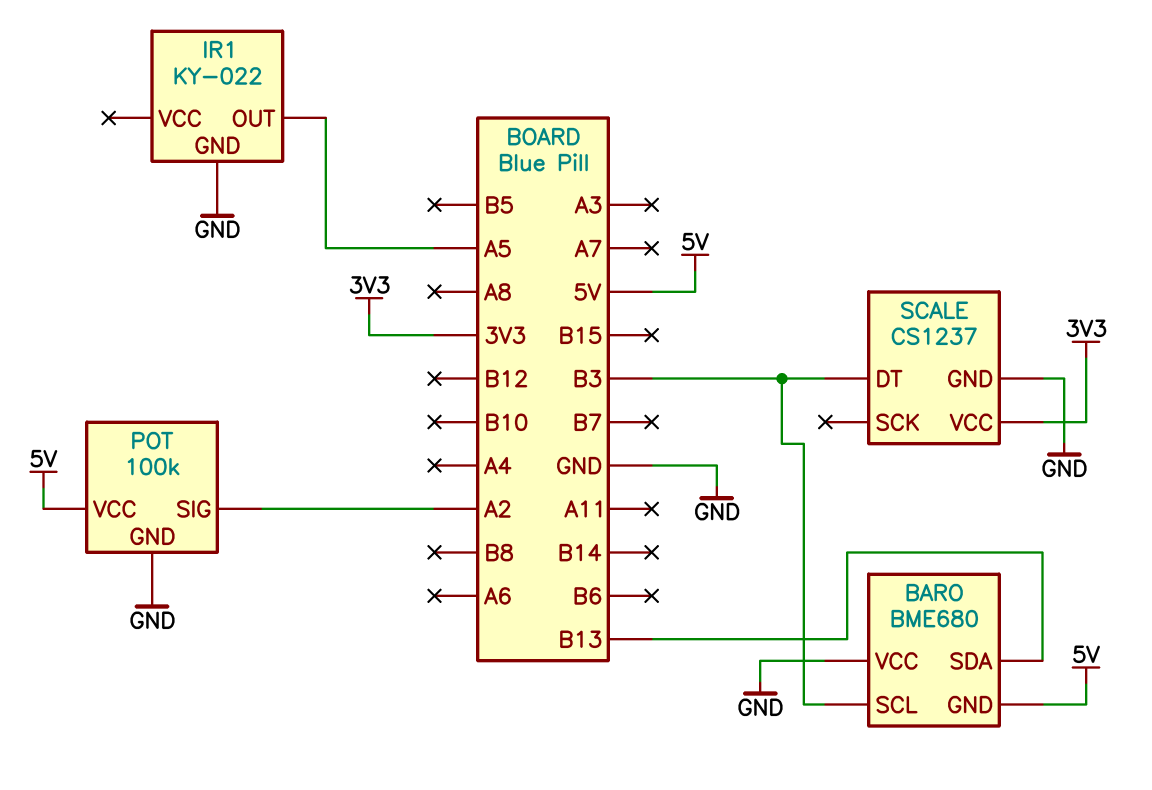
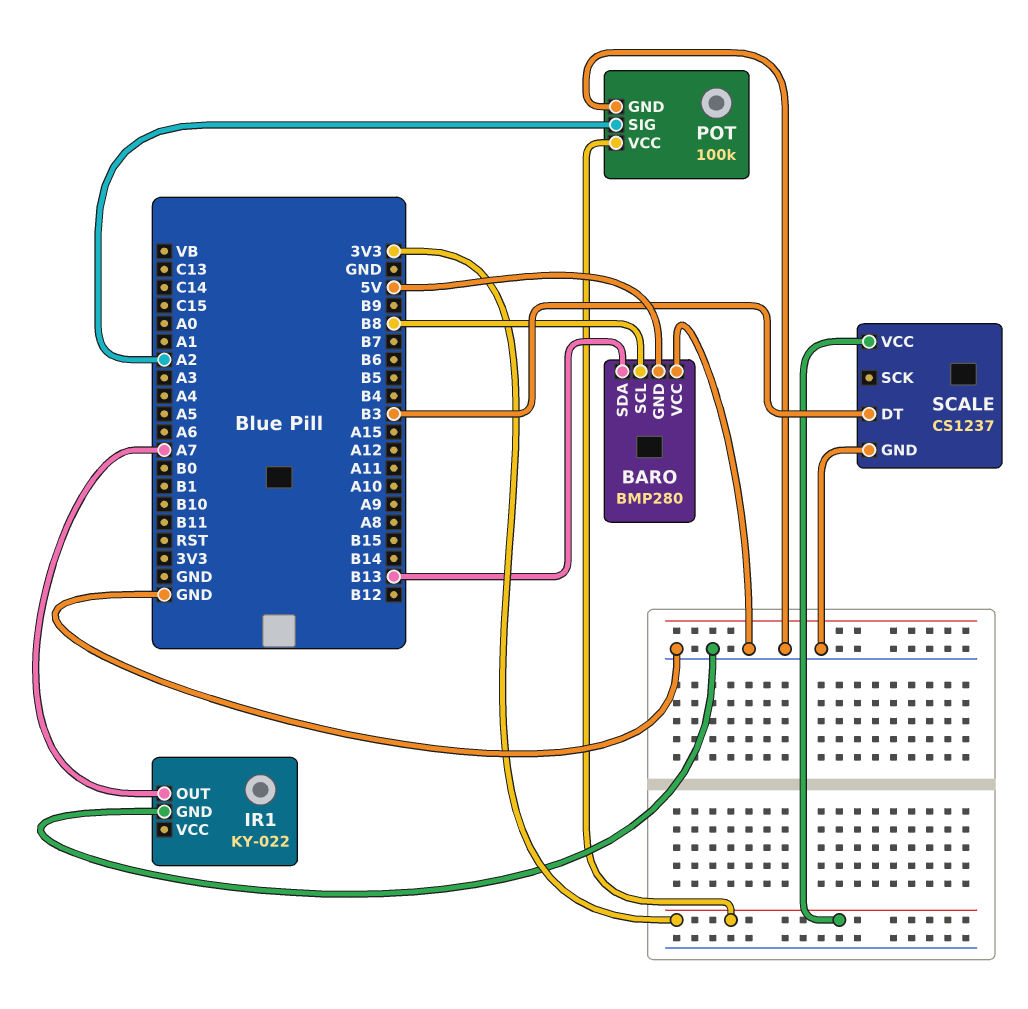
BARO: BME680 -> BMP280
BARO pin SCL: B3 -> B8
IR1 pin OUT: A5 -> A7
POT pin VCC: 5V -> 3V3

